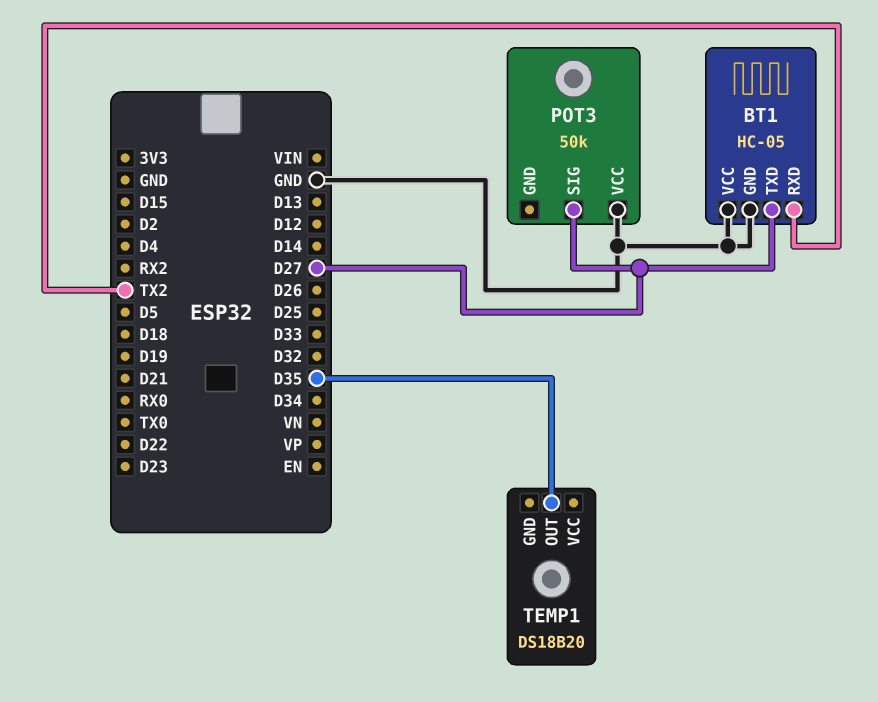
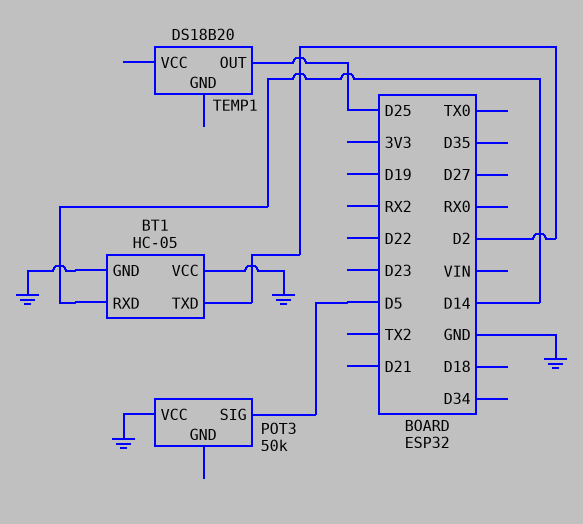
BT1 pin RXD: TX2 -> D14
BT1 pin TXD: D27 -> D2
POT3 pin SIG: D27 -> D5
TEMP1 pin OUT: D35 -> D25

